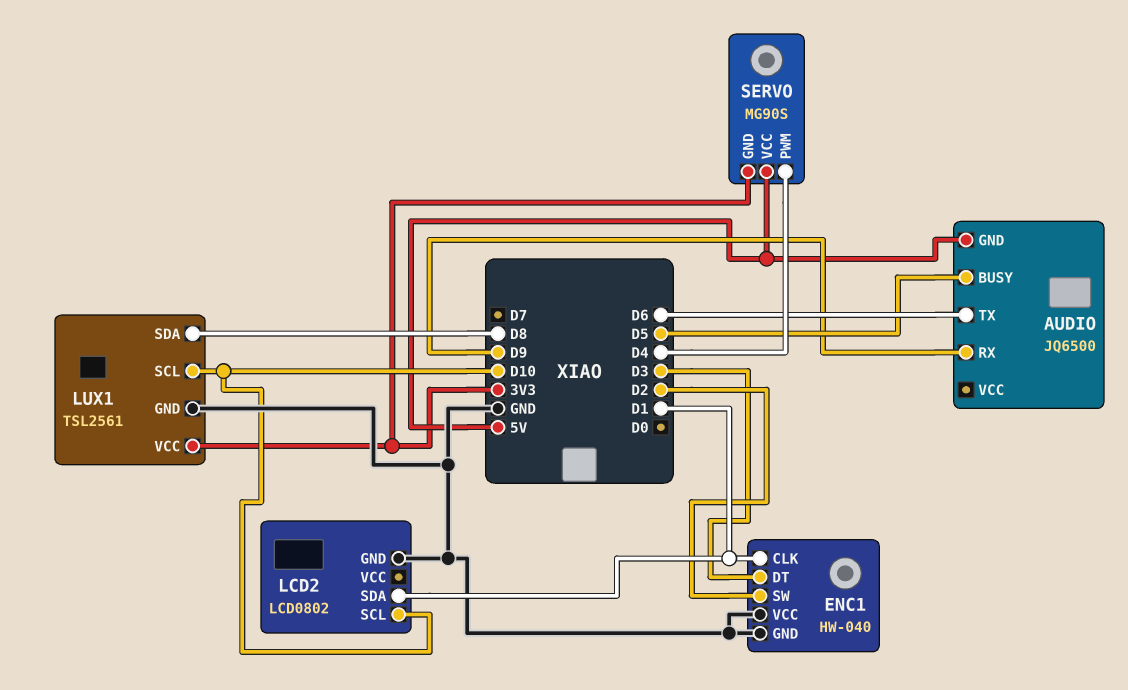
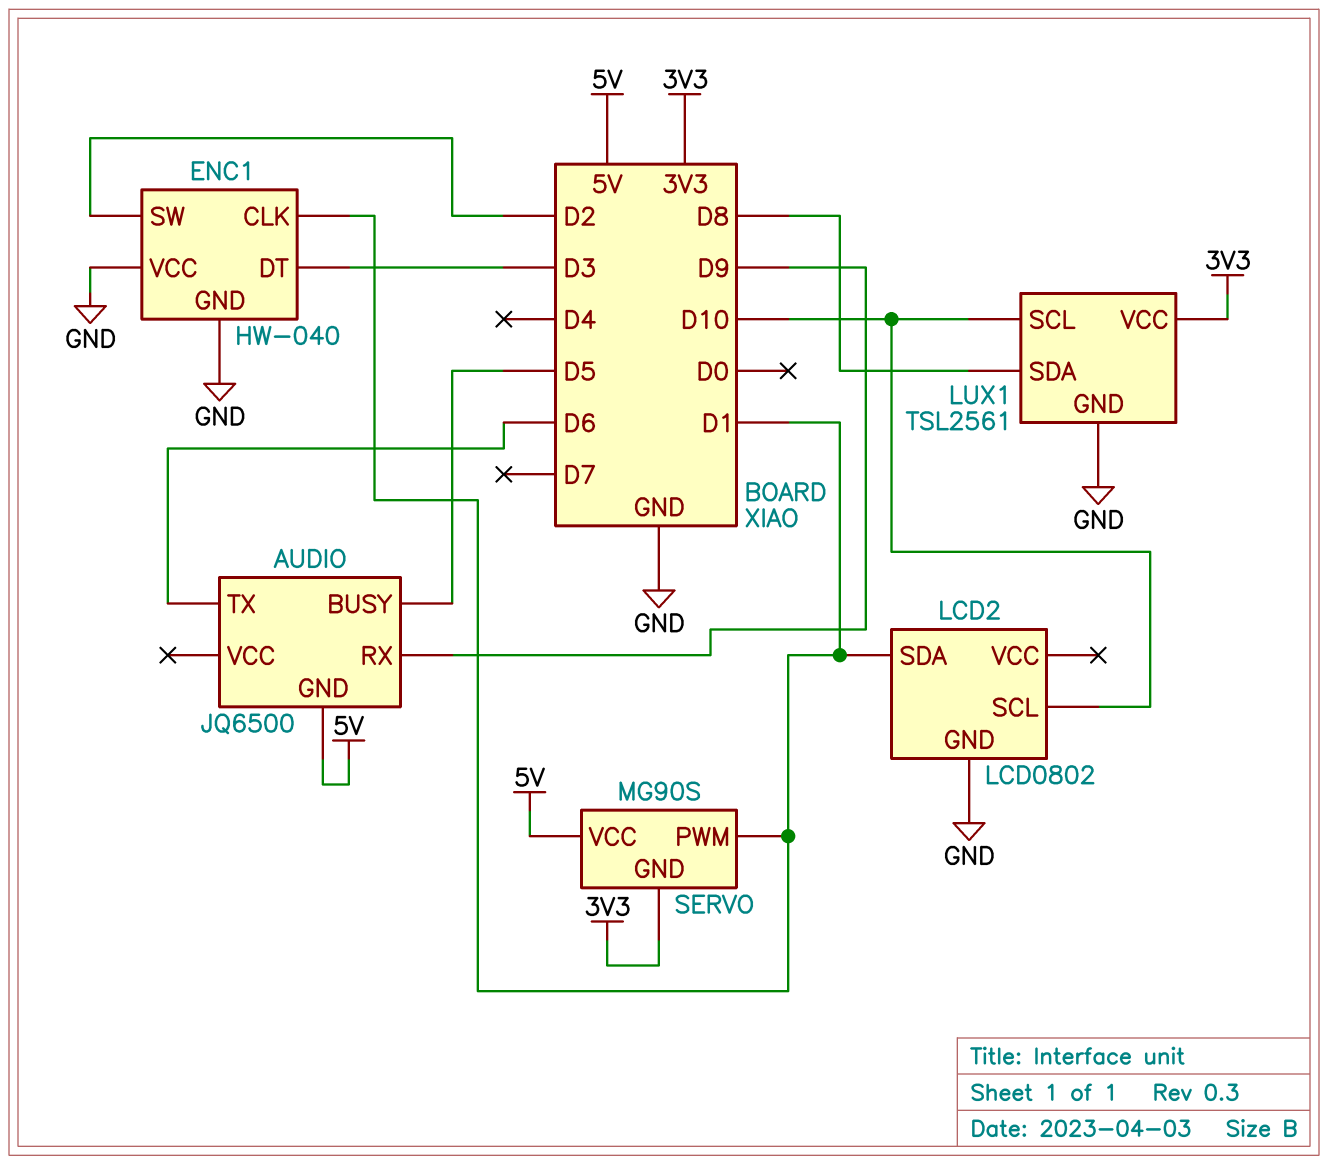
SERVO pin PWM: D4 -> D1

